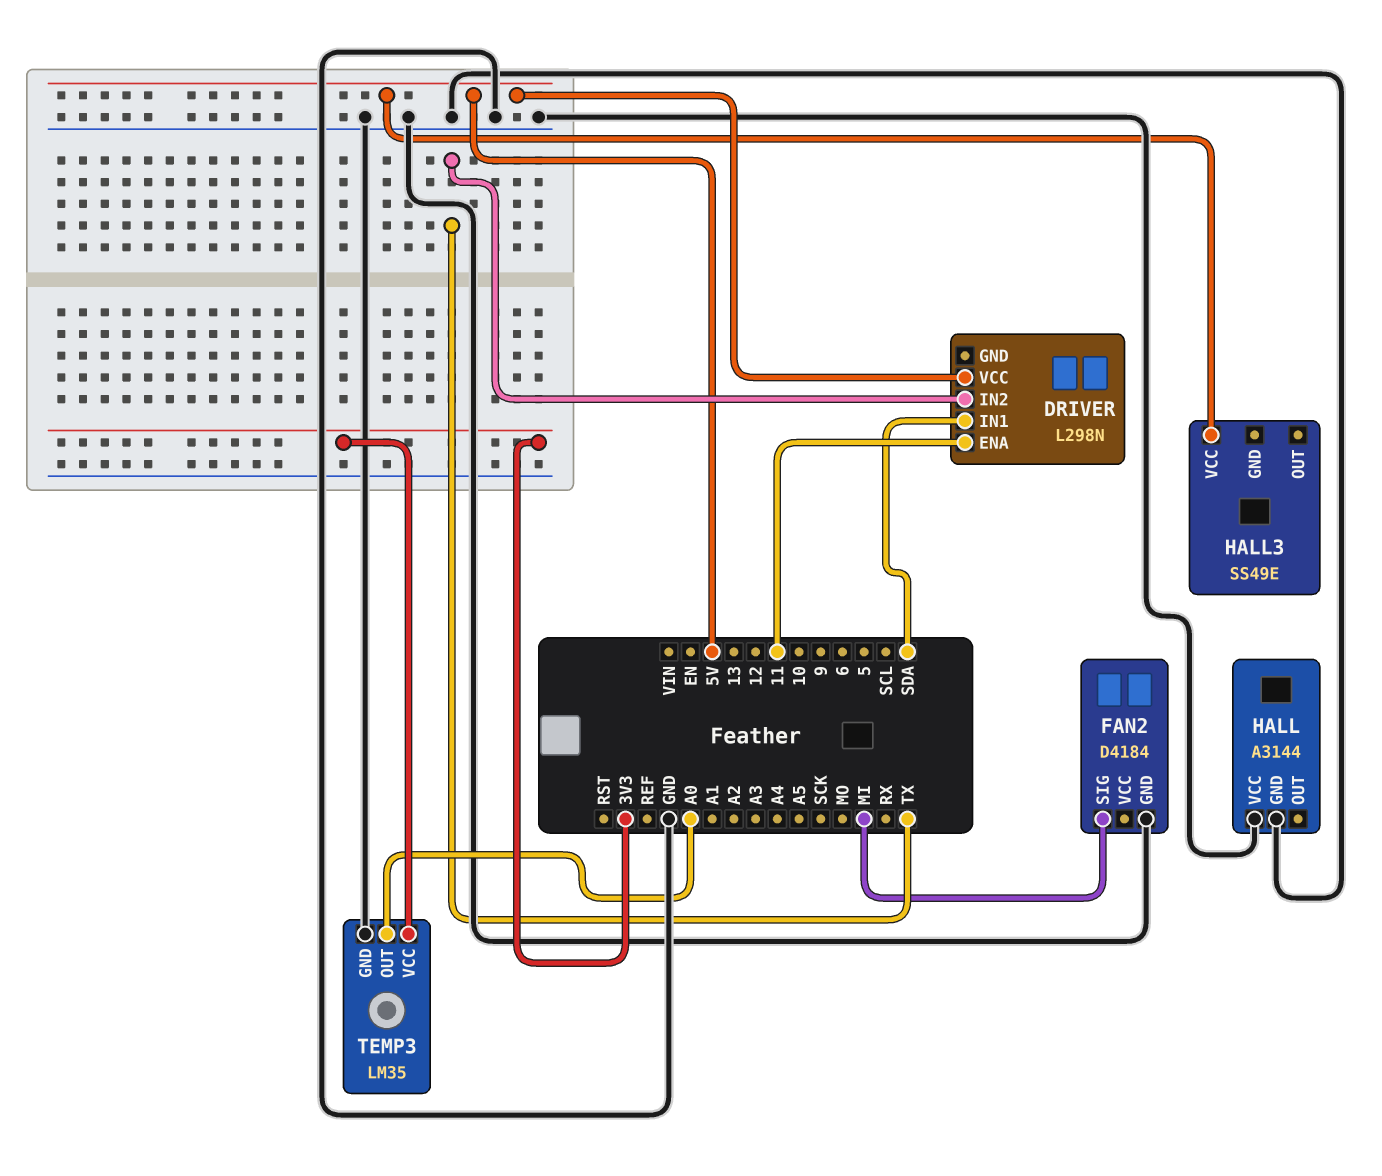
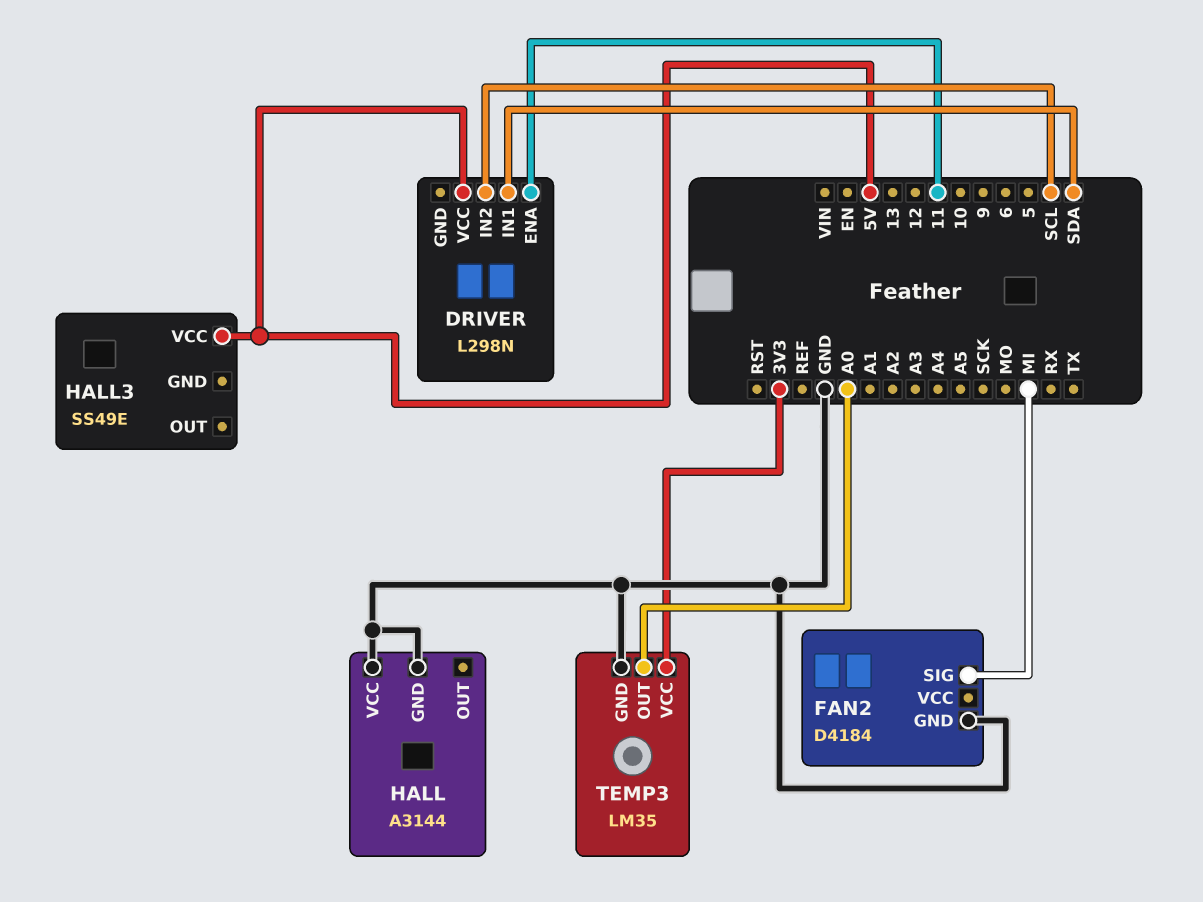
DRIVER pin IN2: TX -> SCL

